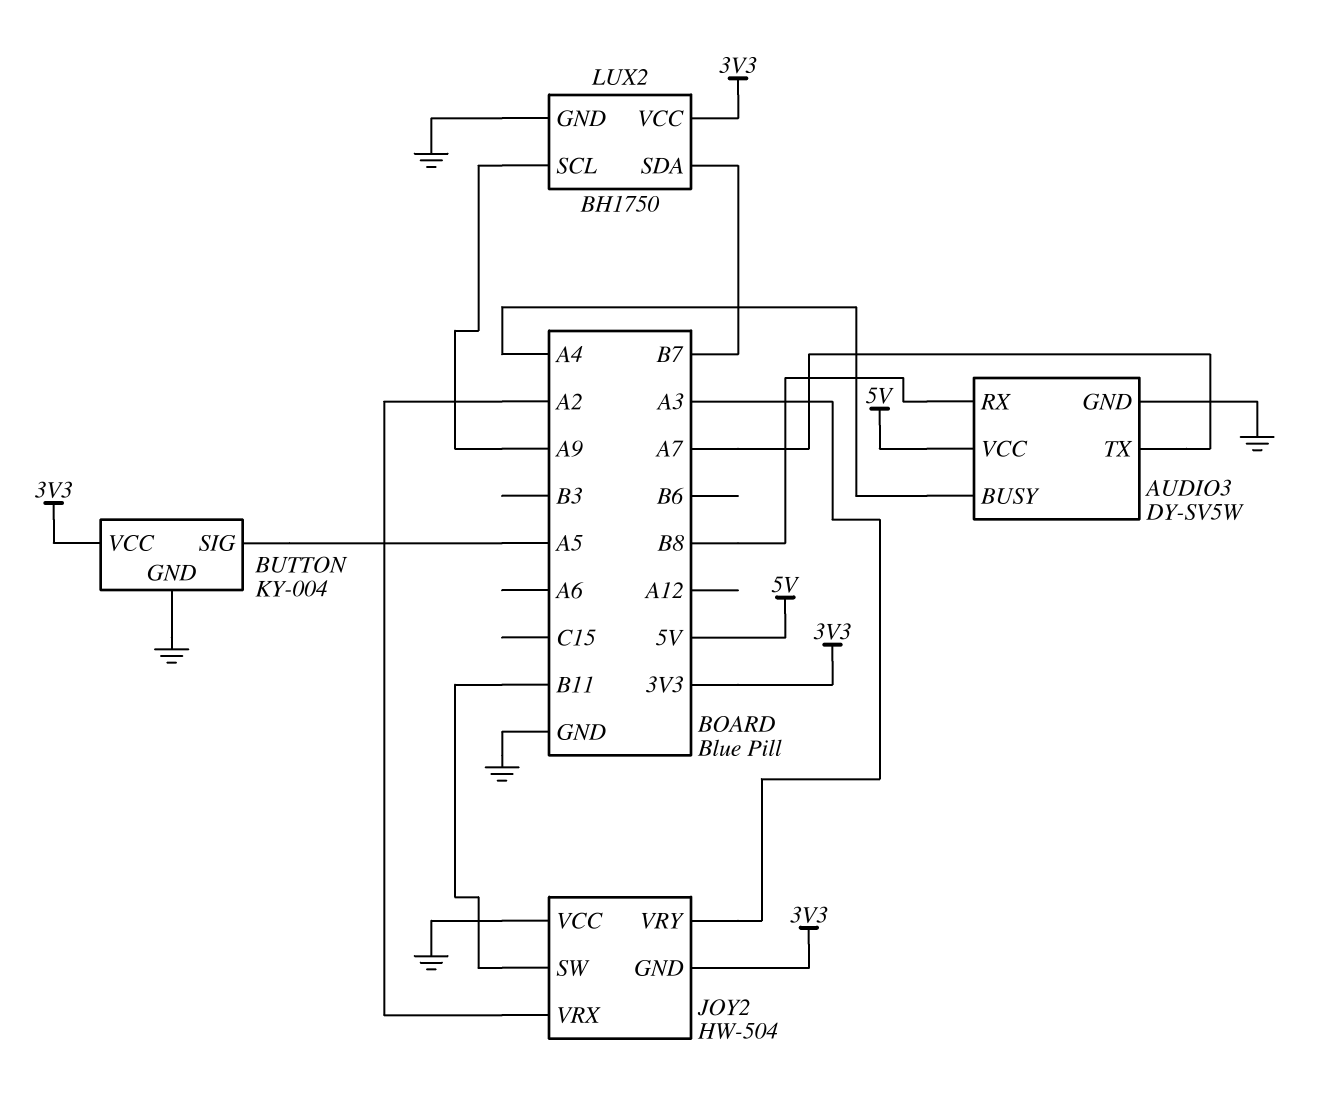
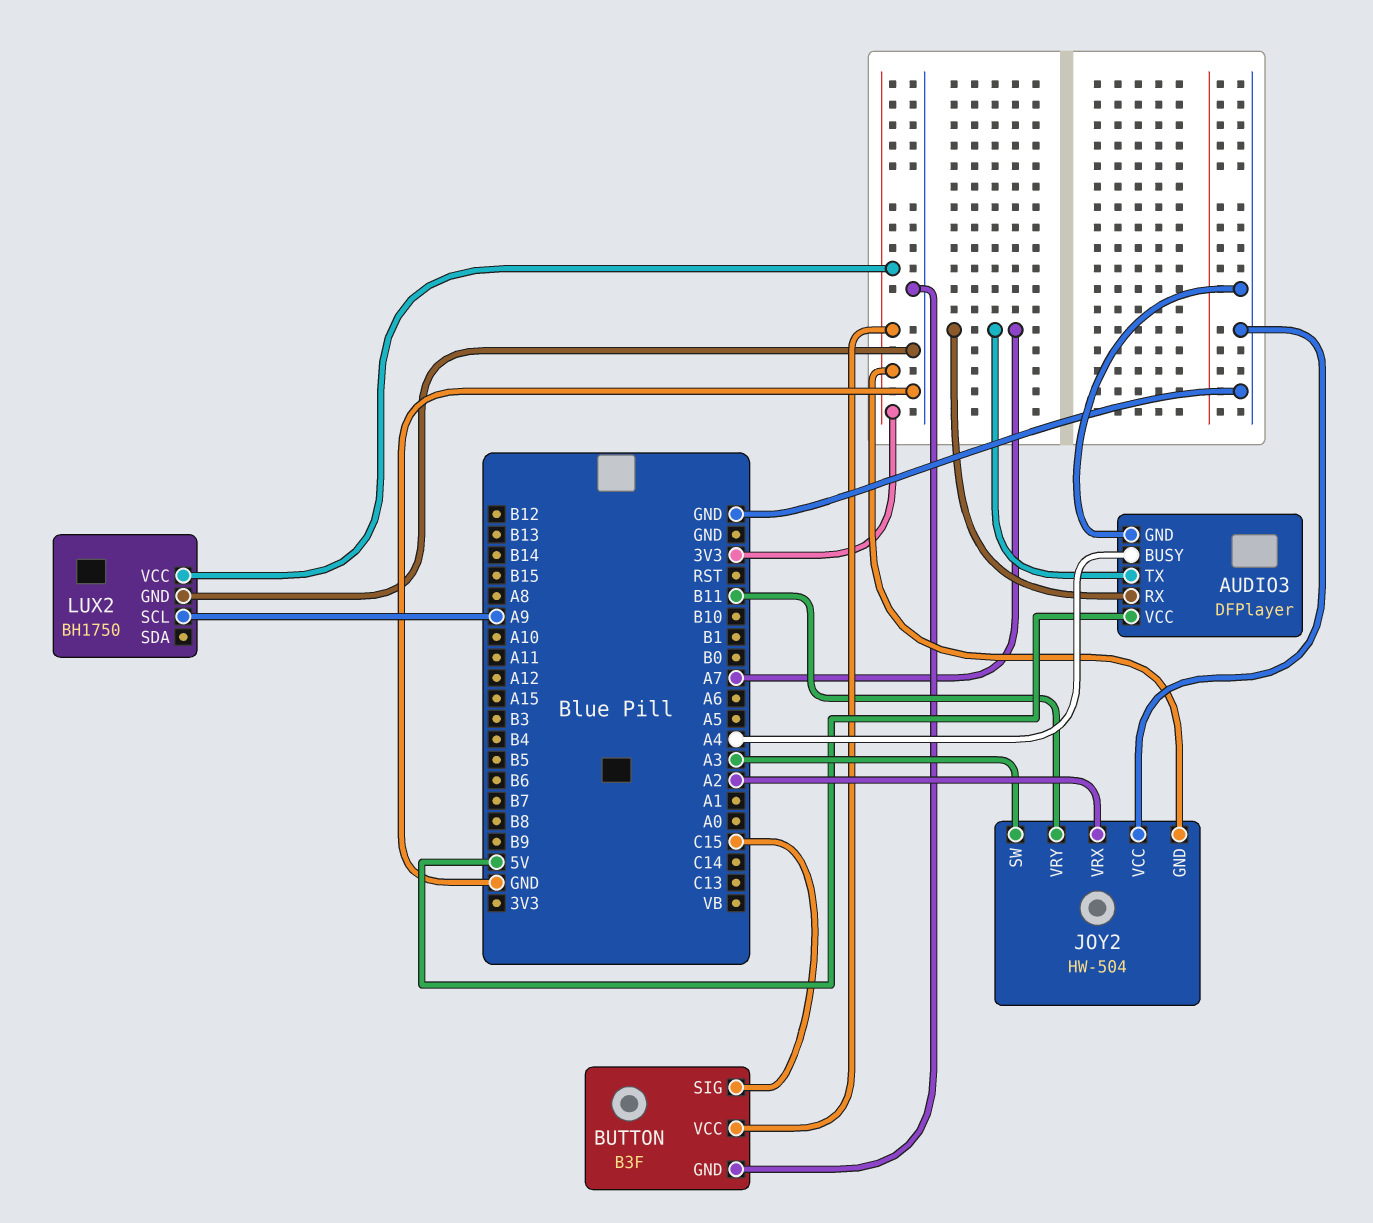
AUDIO3: DY-SV5W -> DFPlayer
AUDIO3 pin RX: B8 -> A7
BUTTON: KY-004 -> B3F
BUTTON pin SIG: A5 -> C15
JOY2 pin SW: B11 -> A3
JOY2 pin VRY: A3 -> B11
LUX2 pin SDA: B7 -> none

